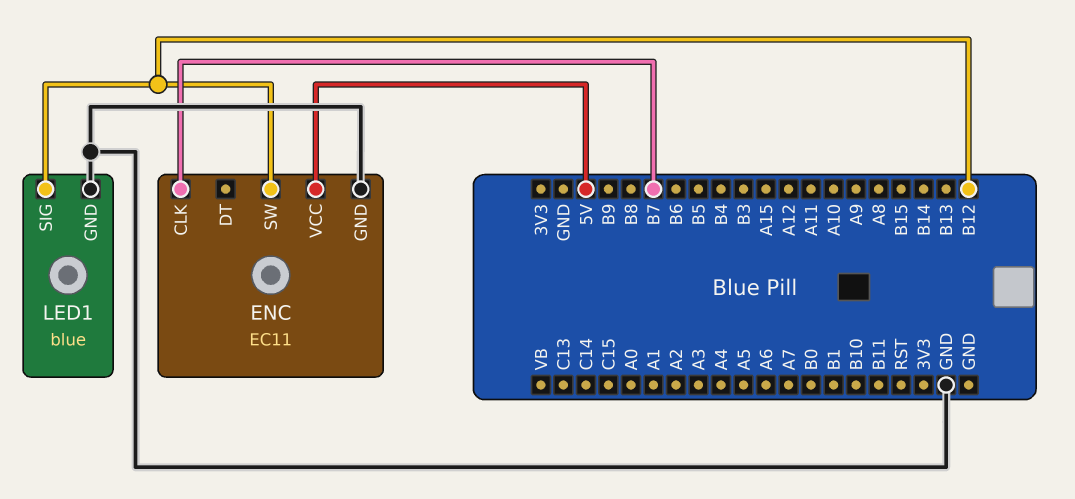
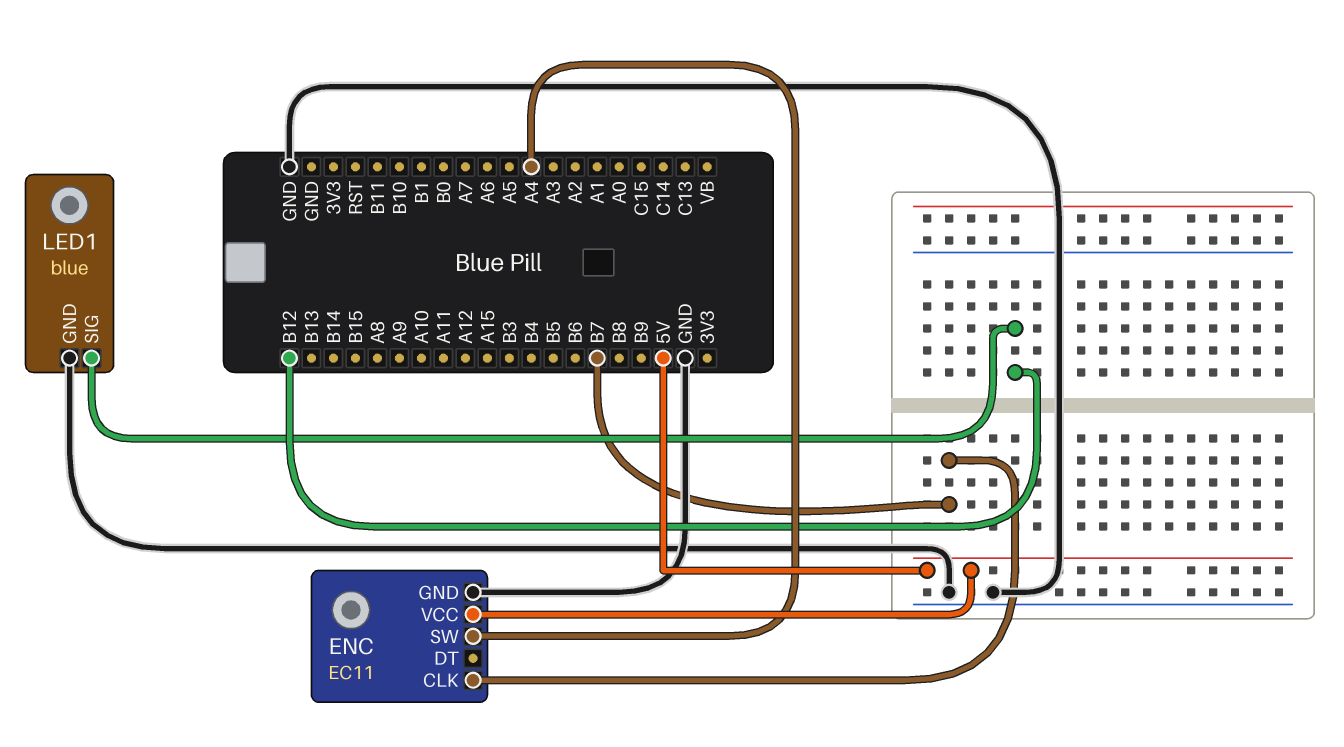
ENC pin SW: B12 -> A4

